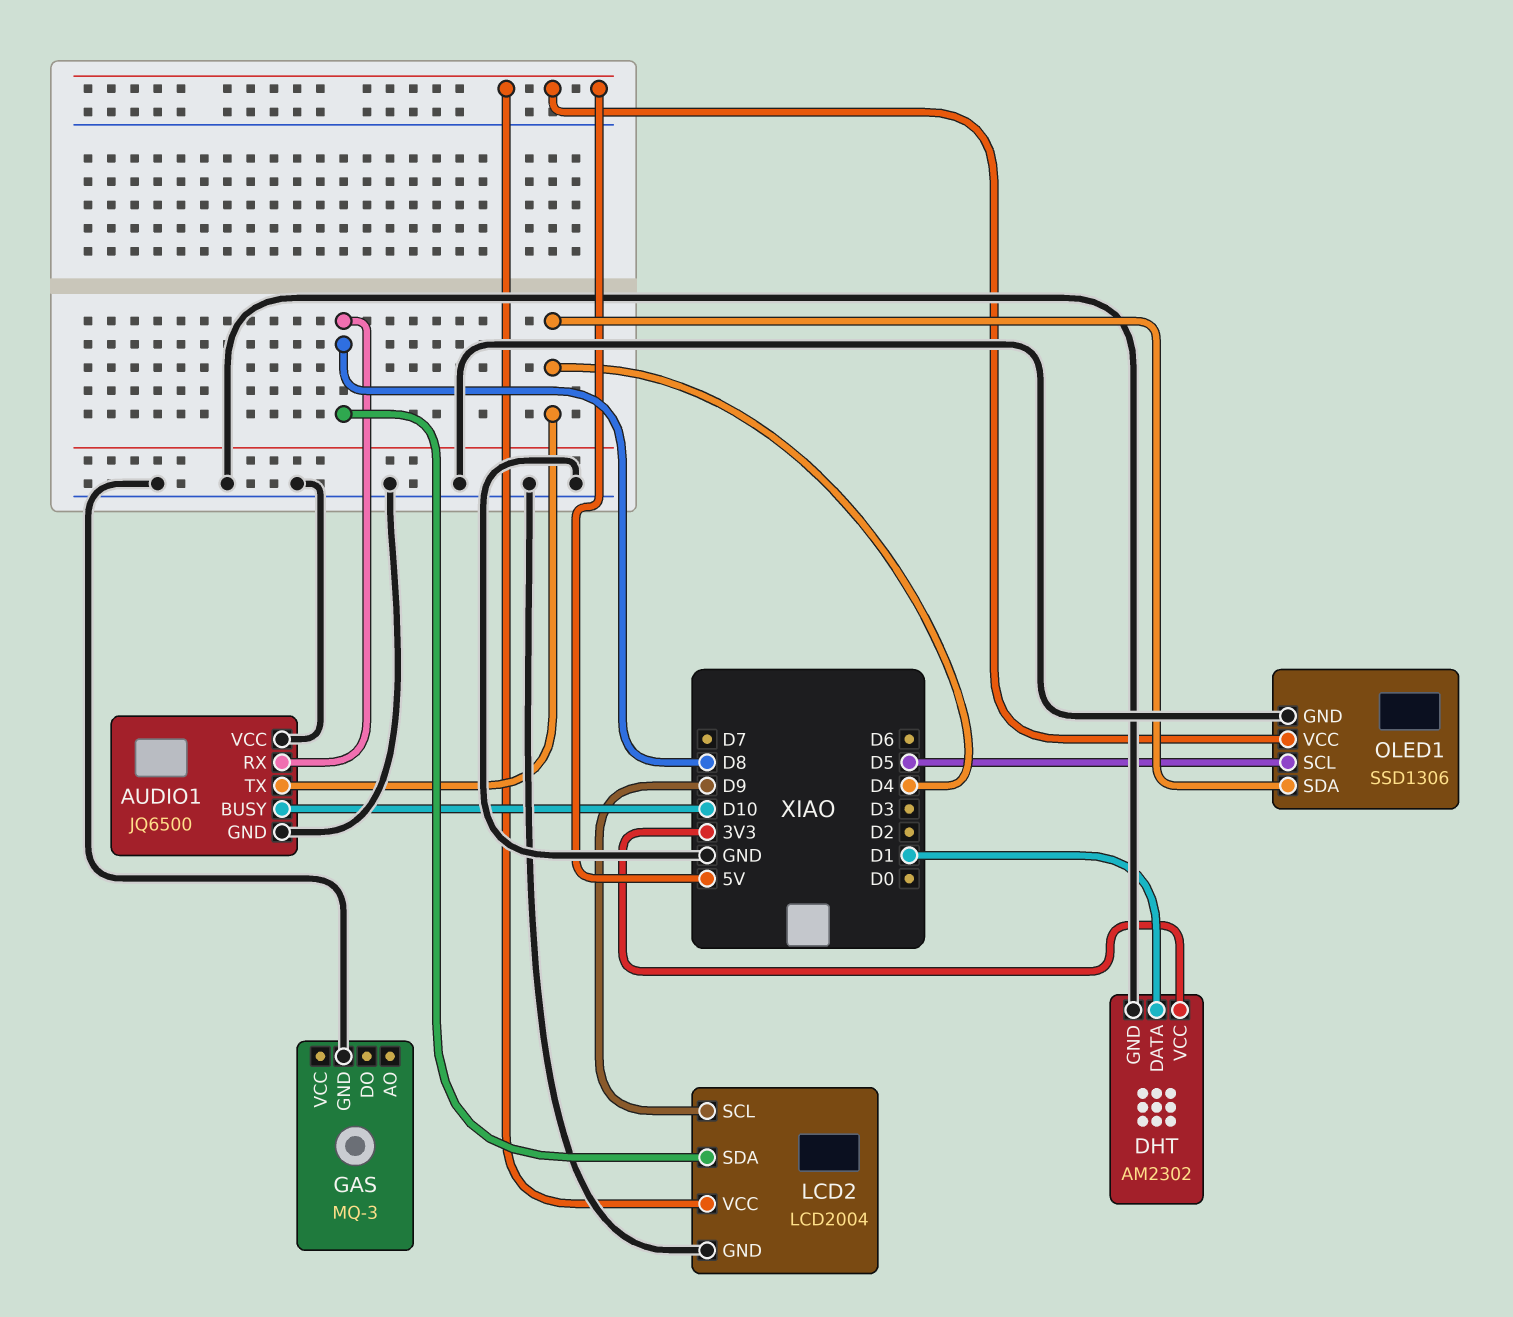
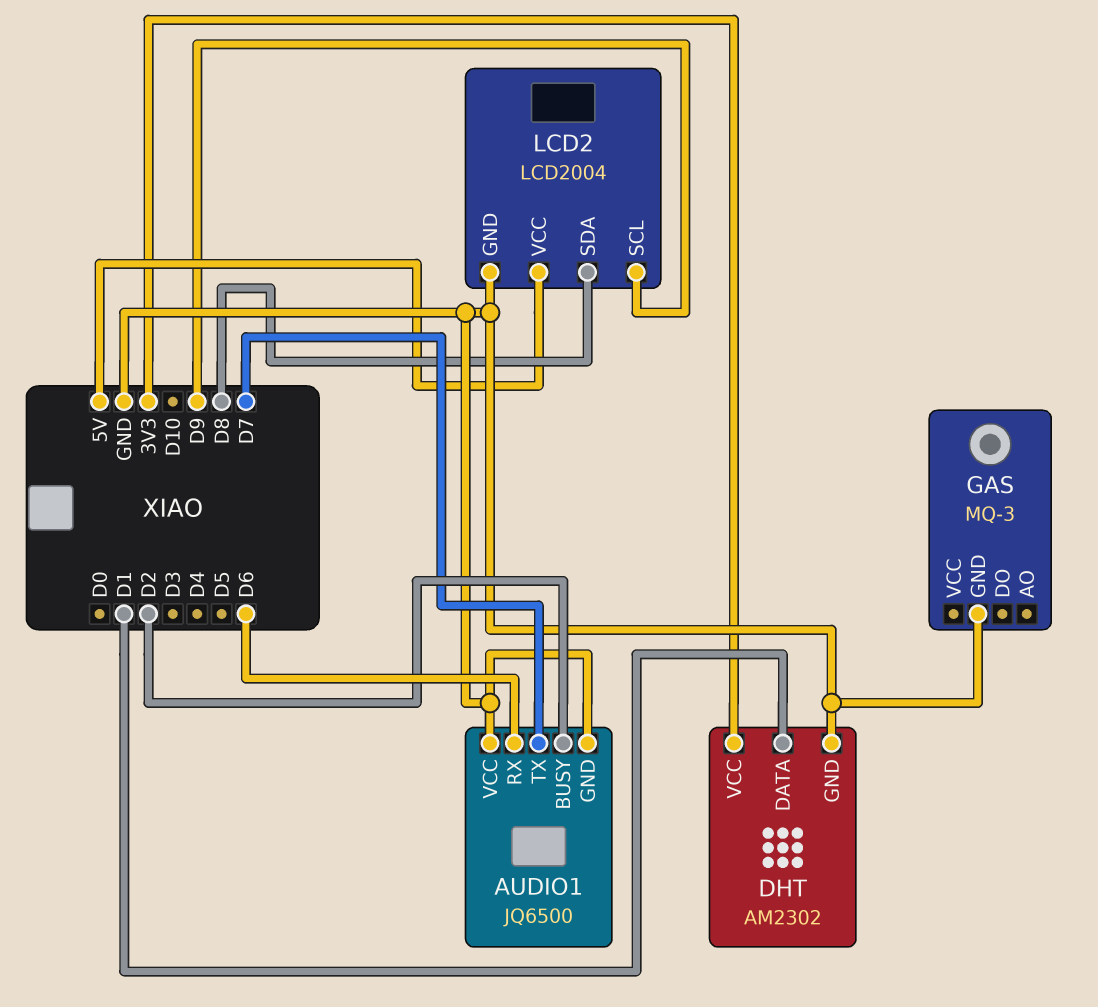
AUDIO1 pin BUSY: D10 -> D2
AUDIO1 pin RX: D8 -> D6
AUDIO1 pin TX: D4 -> D7
OLED1: SSD1306 -> none
OLED1 pin GND: GND -> none
OLED1 pin SCL: D5 -> none
OLED1 pin SDA: D4 -> none
OLED1 pin VCC: 5V -> none

